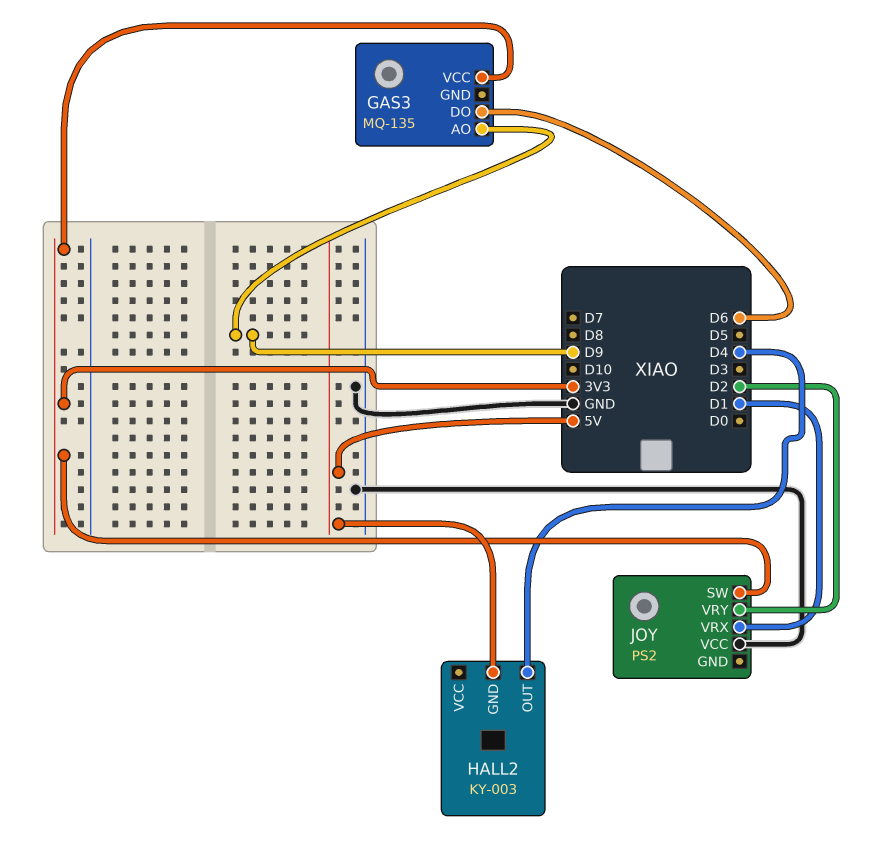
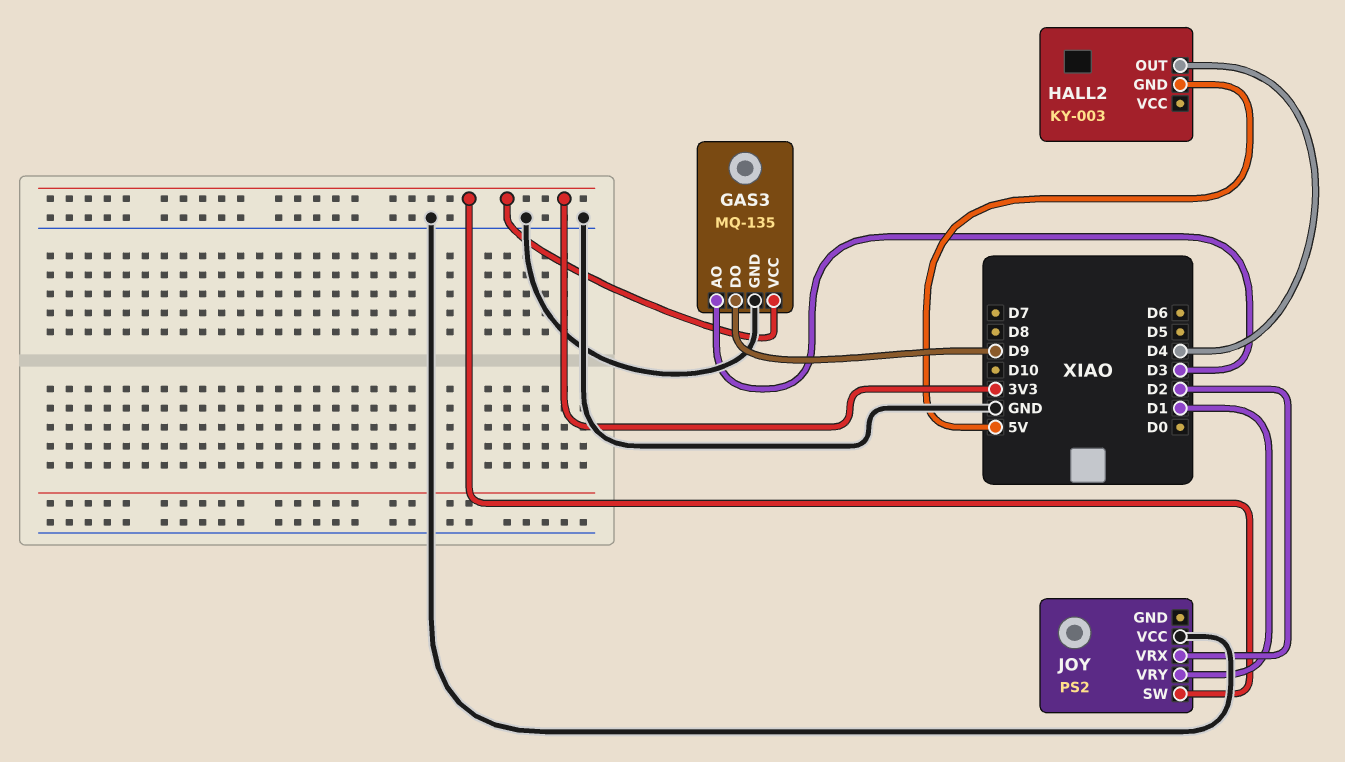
GAS3 pin AO: D9 -> D3
GAS3 pin DO: D6 -> D9
GAS3 pin GND: none -> GND
JOY pin VRX: D1 -> D2
JOY pin VRY: D2 -> D1

